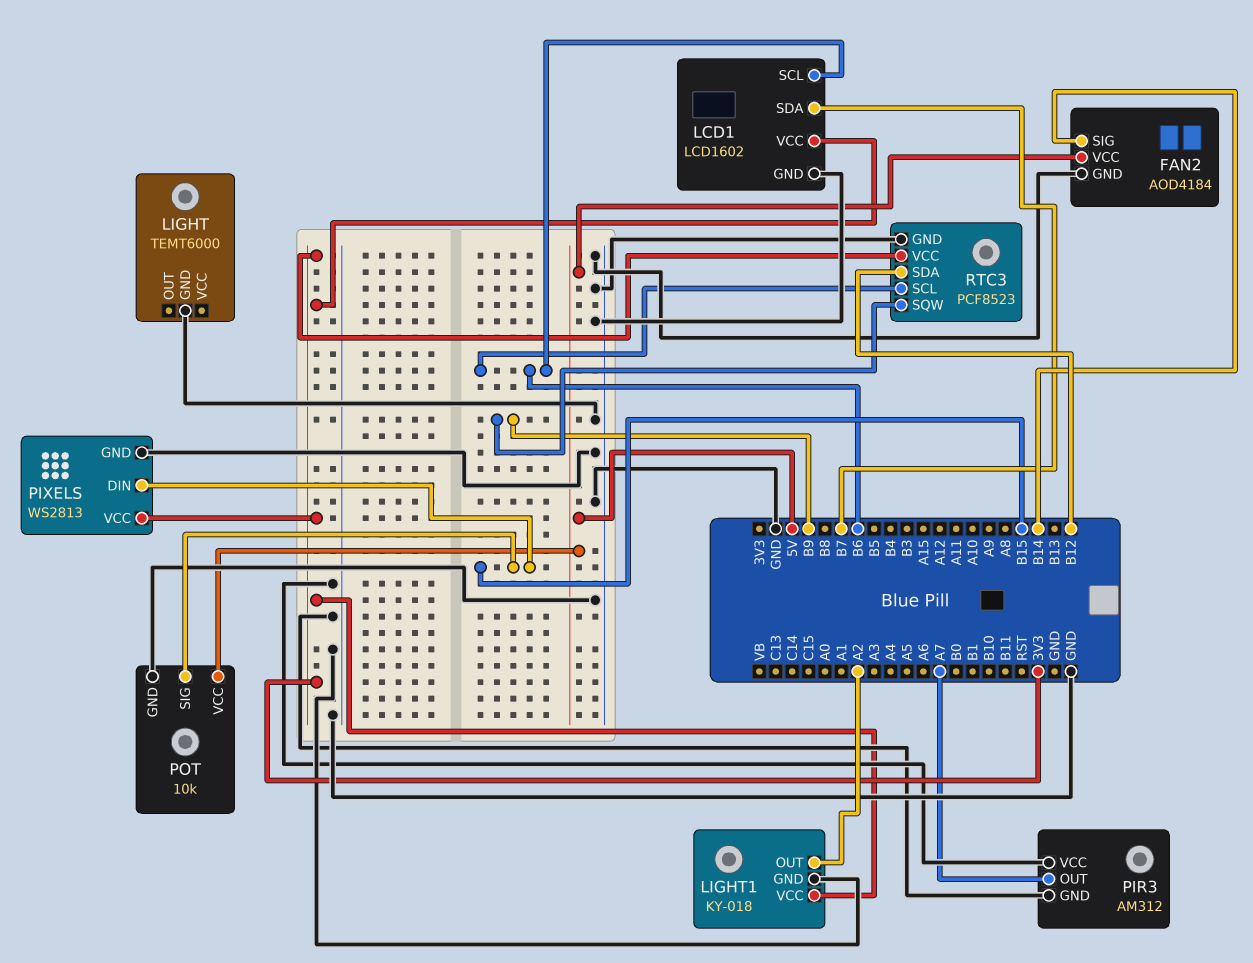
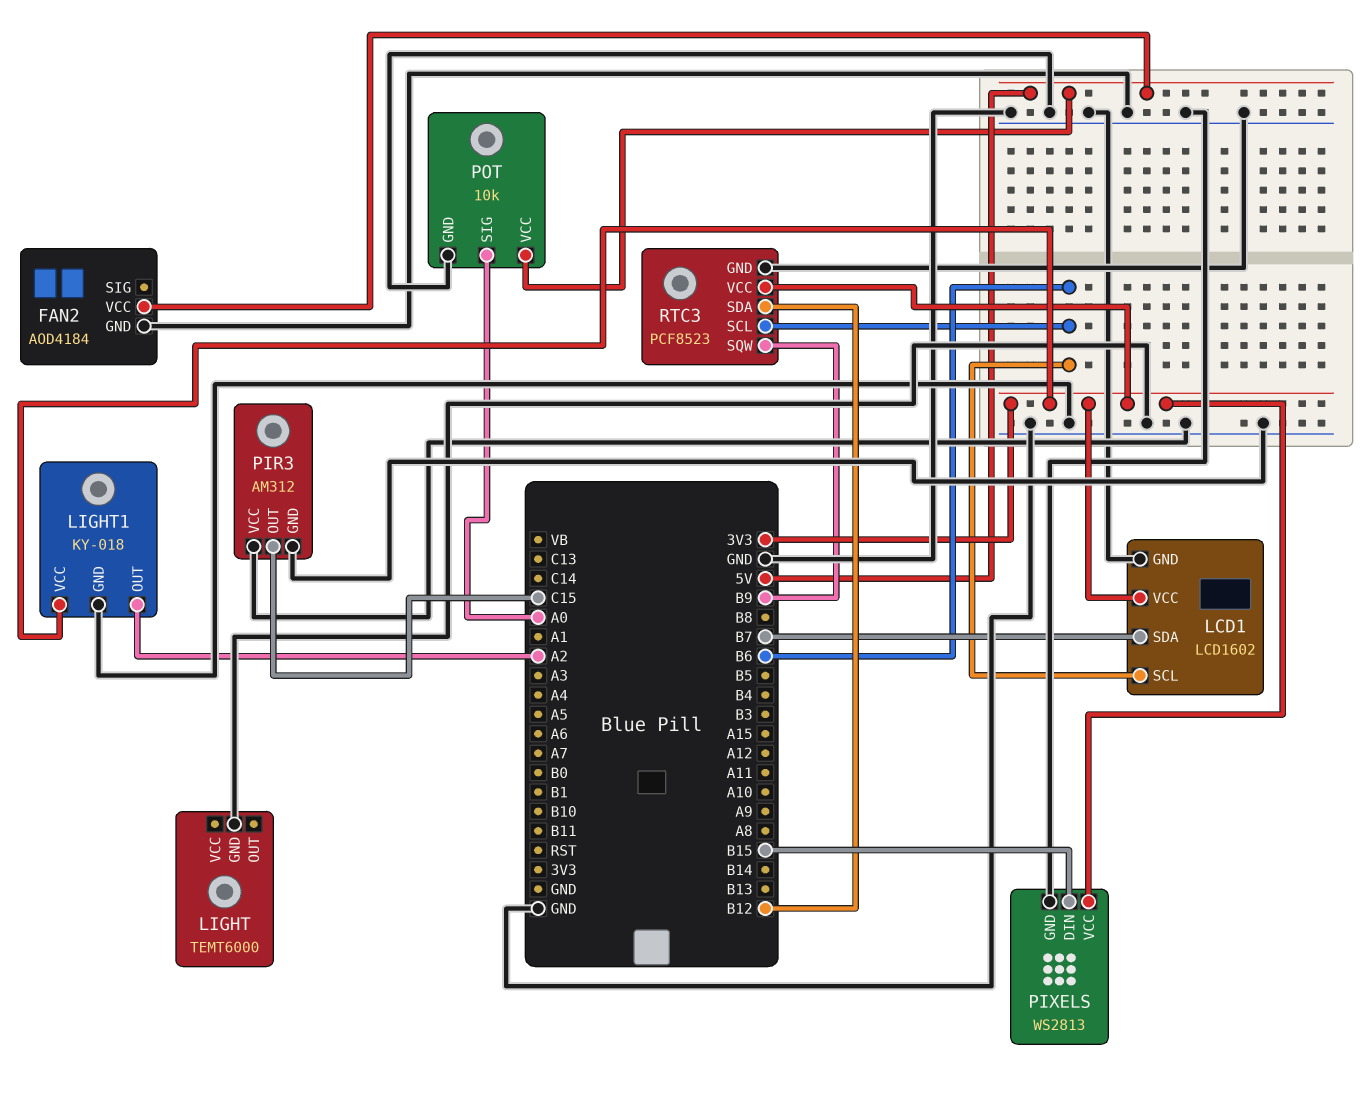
FAN2 pin SIG: B14 -> none
PIR3 pin OUT: A7 -> C15
POT pin SIG: B15 -> A0

